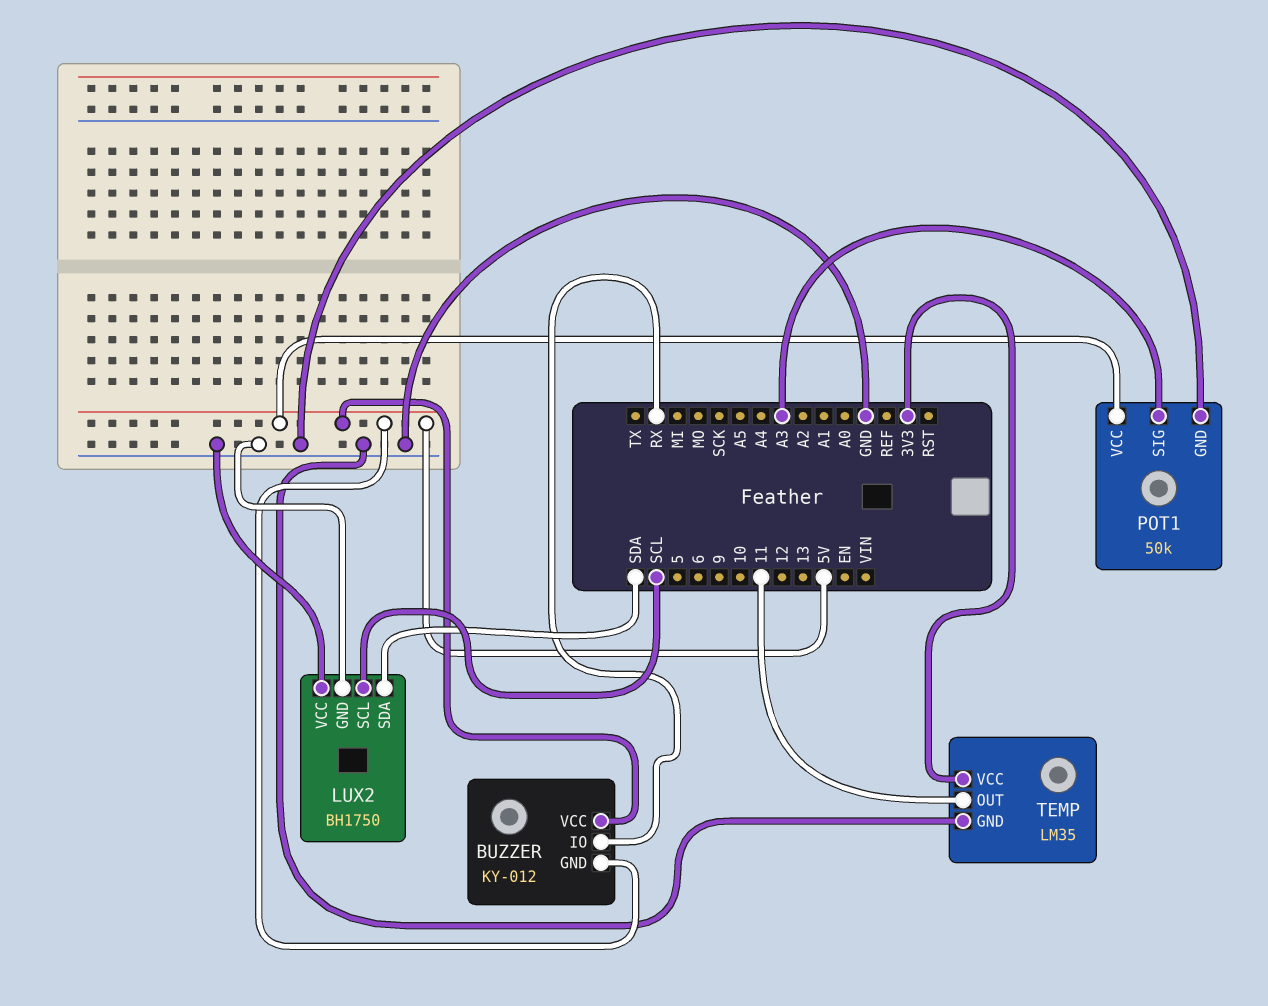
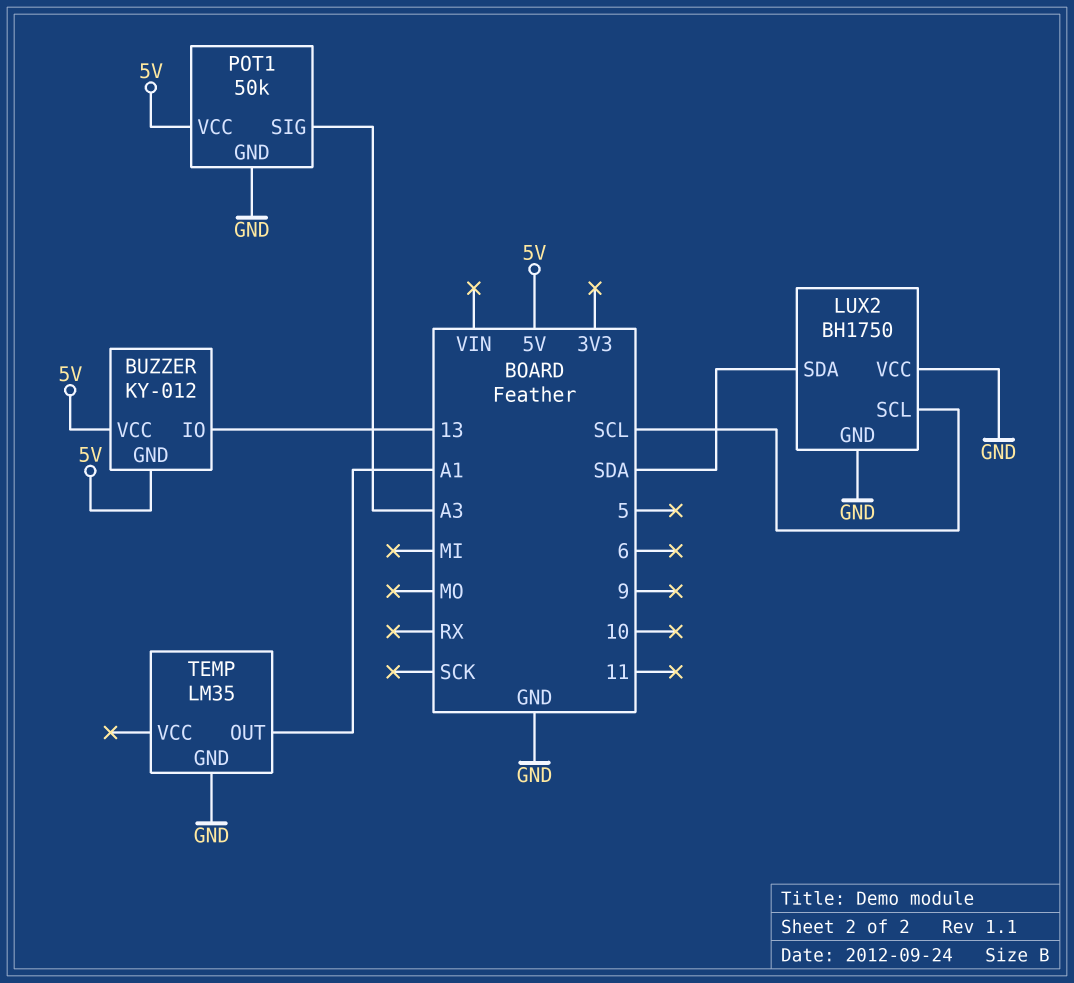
BUZZER pin IO: RX -> 13
TEMP pin OUT: 11 -> A1
TEMP pin VCC: 3V3 -> none

